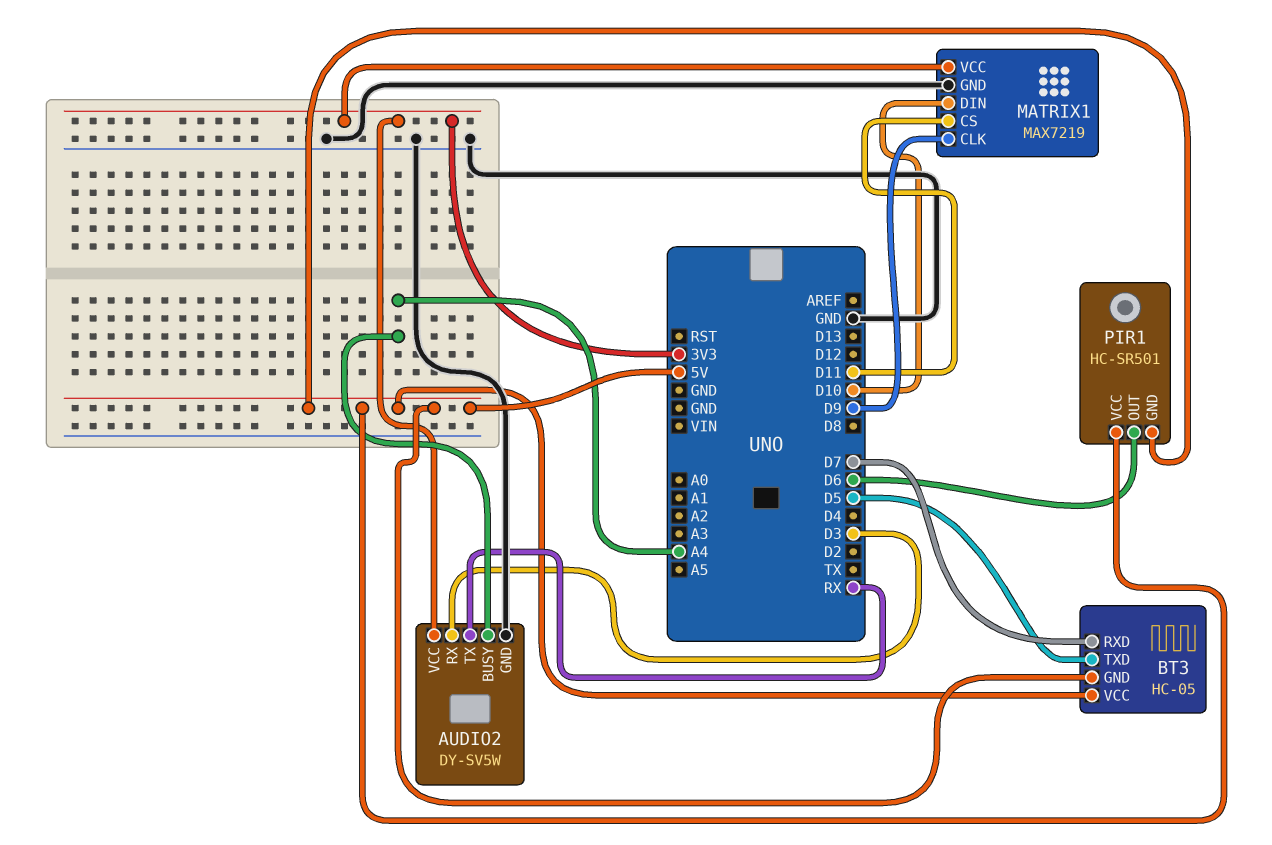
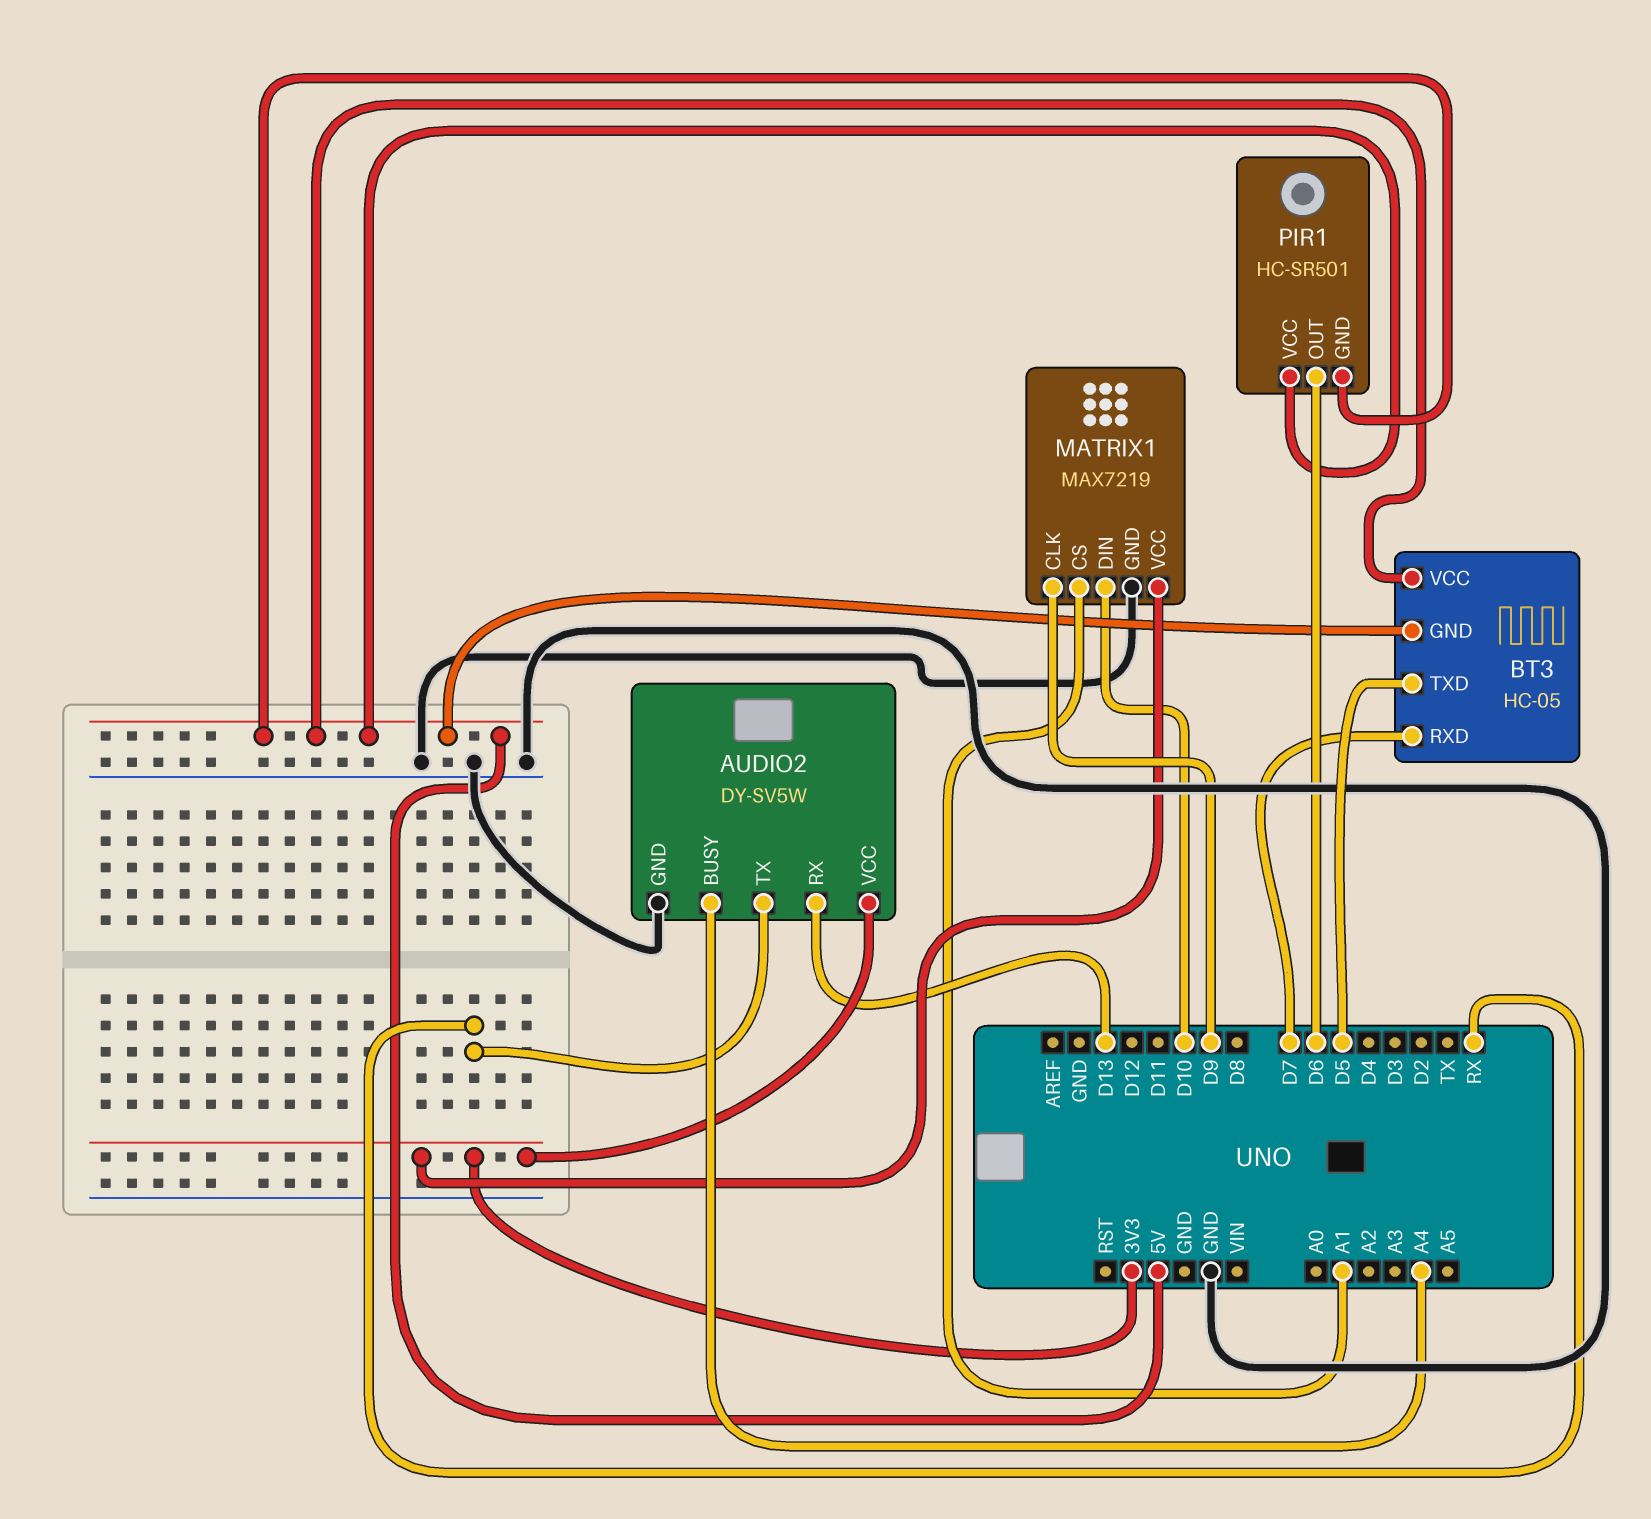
AUDIO2 pin RX: D3 -> D13
MATRIX1 pin CS: D11 -> A1

